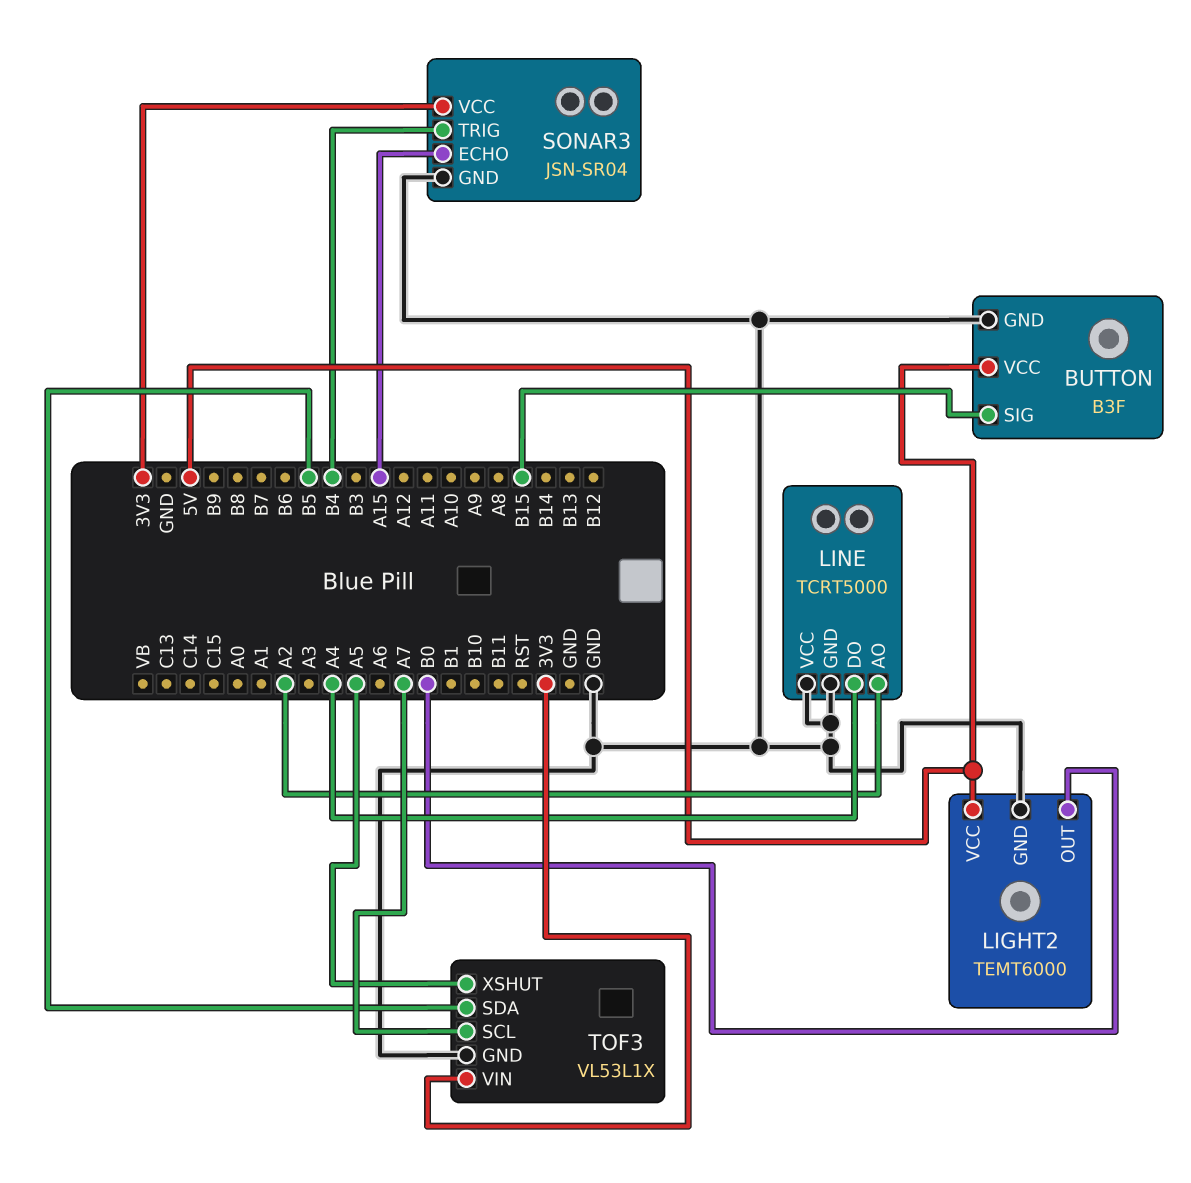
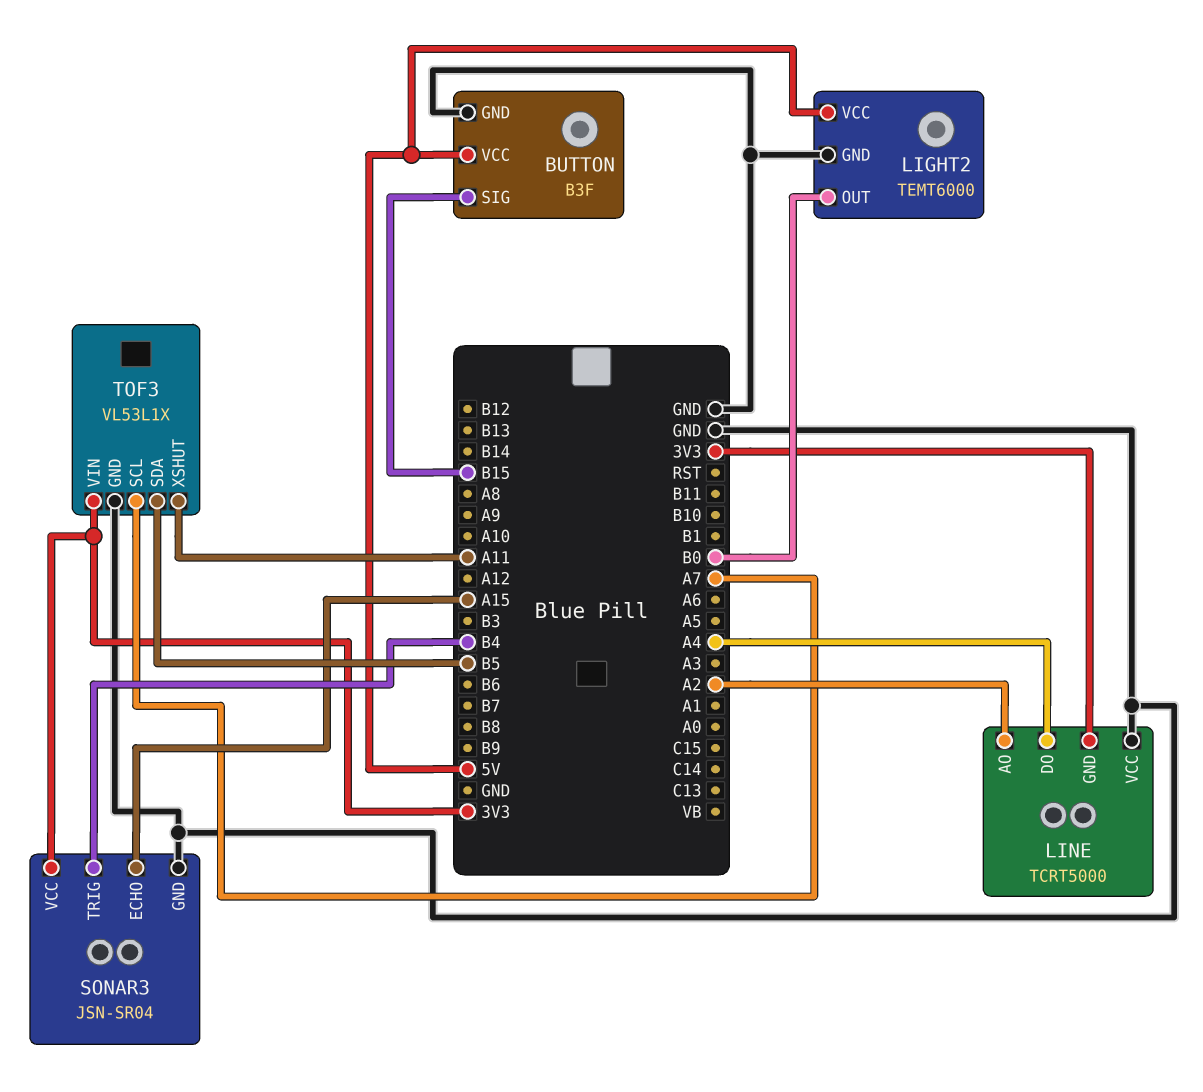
LINE pin GND: GND -> 3V3
TOF3 pin XSHUT: A5 -> A11

